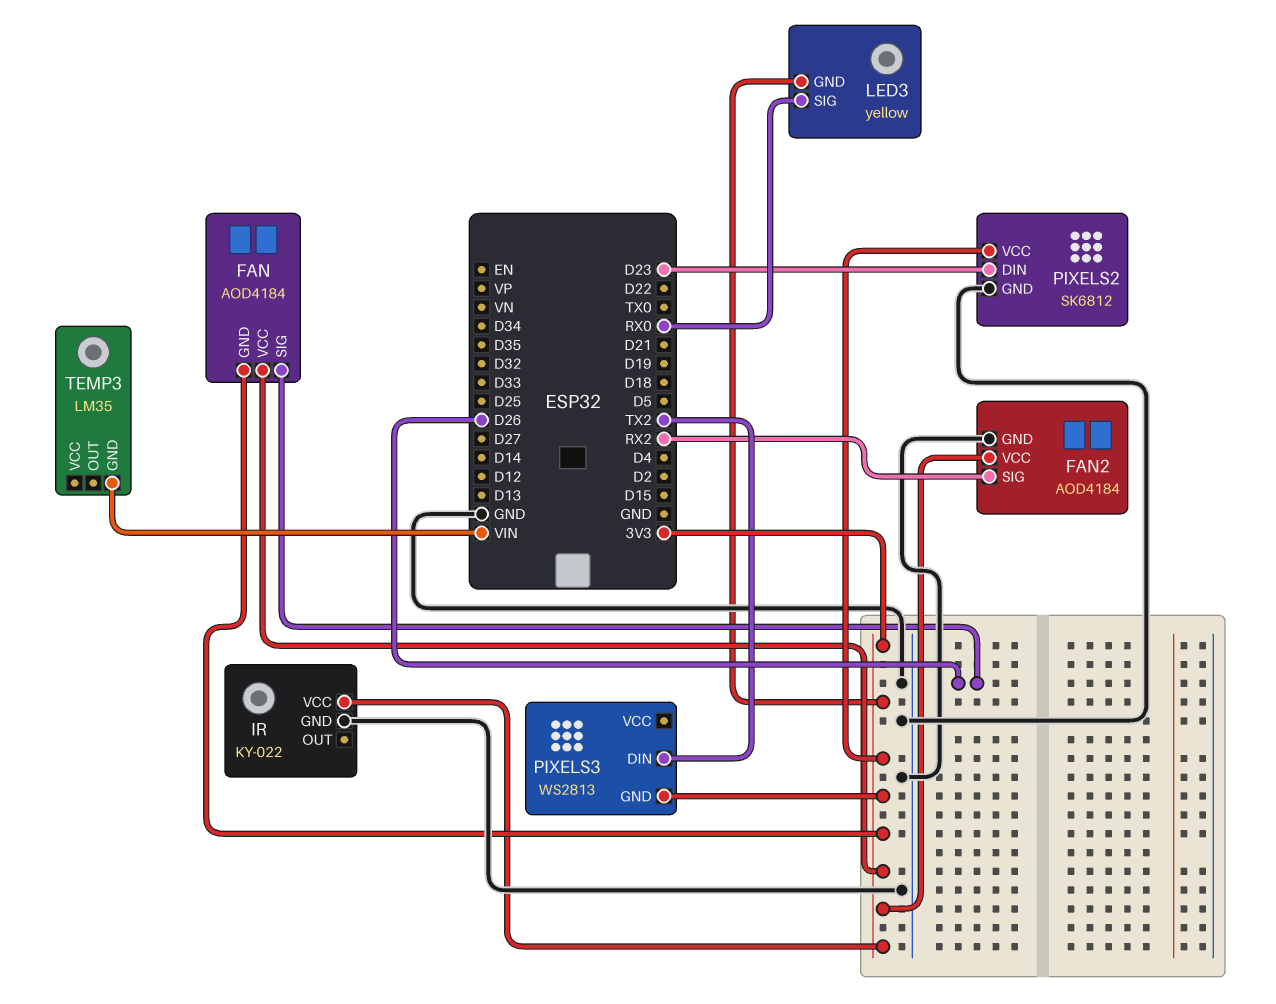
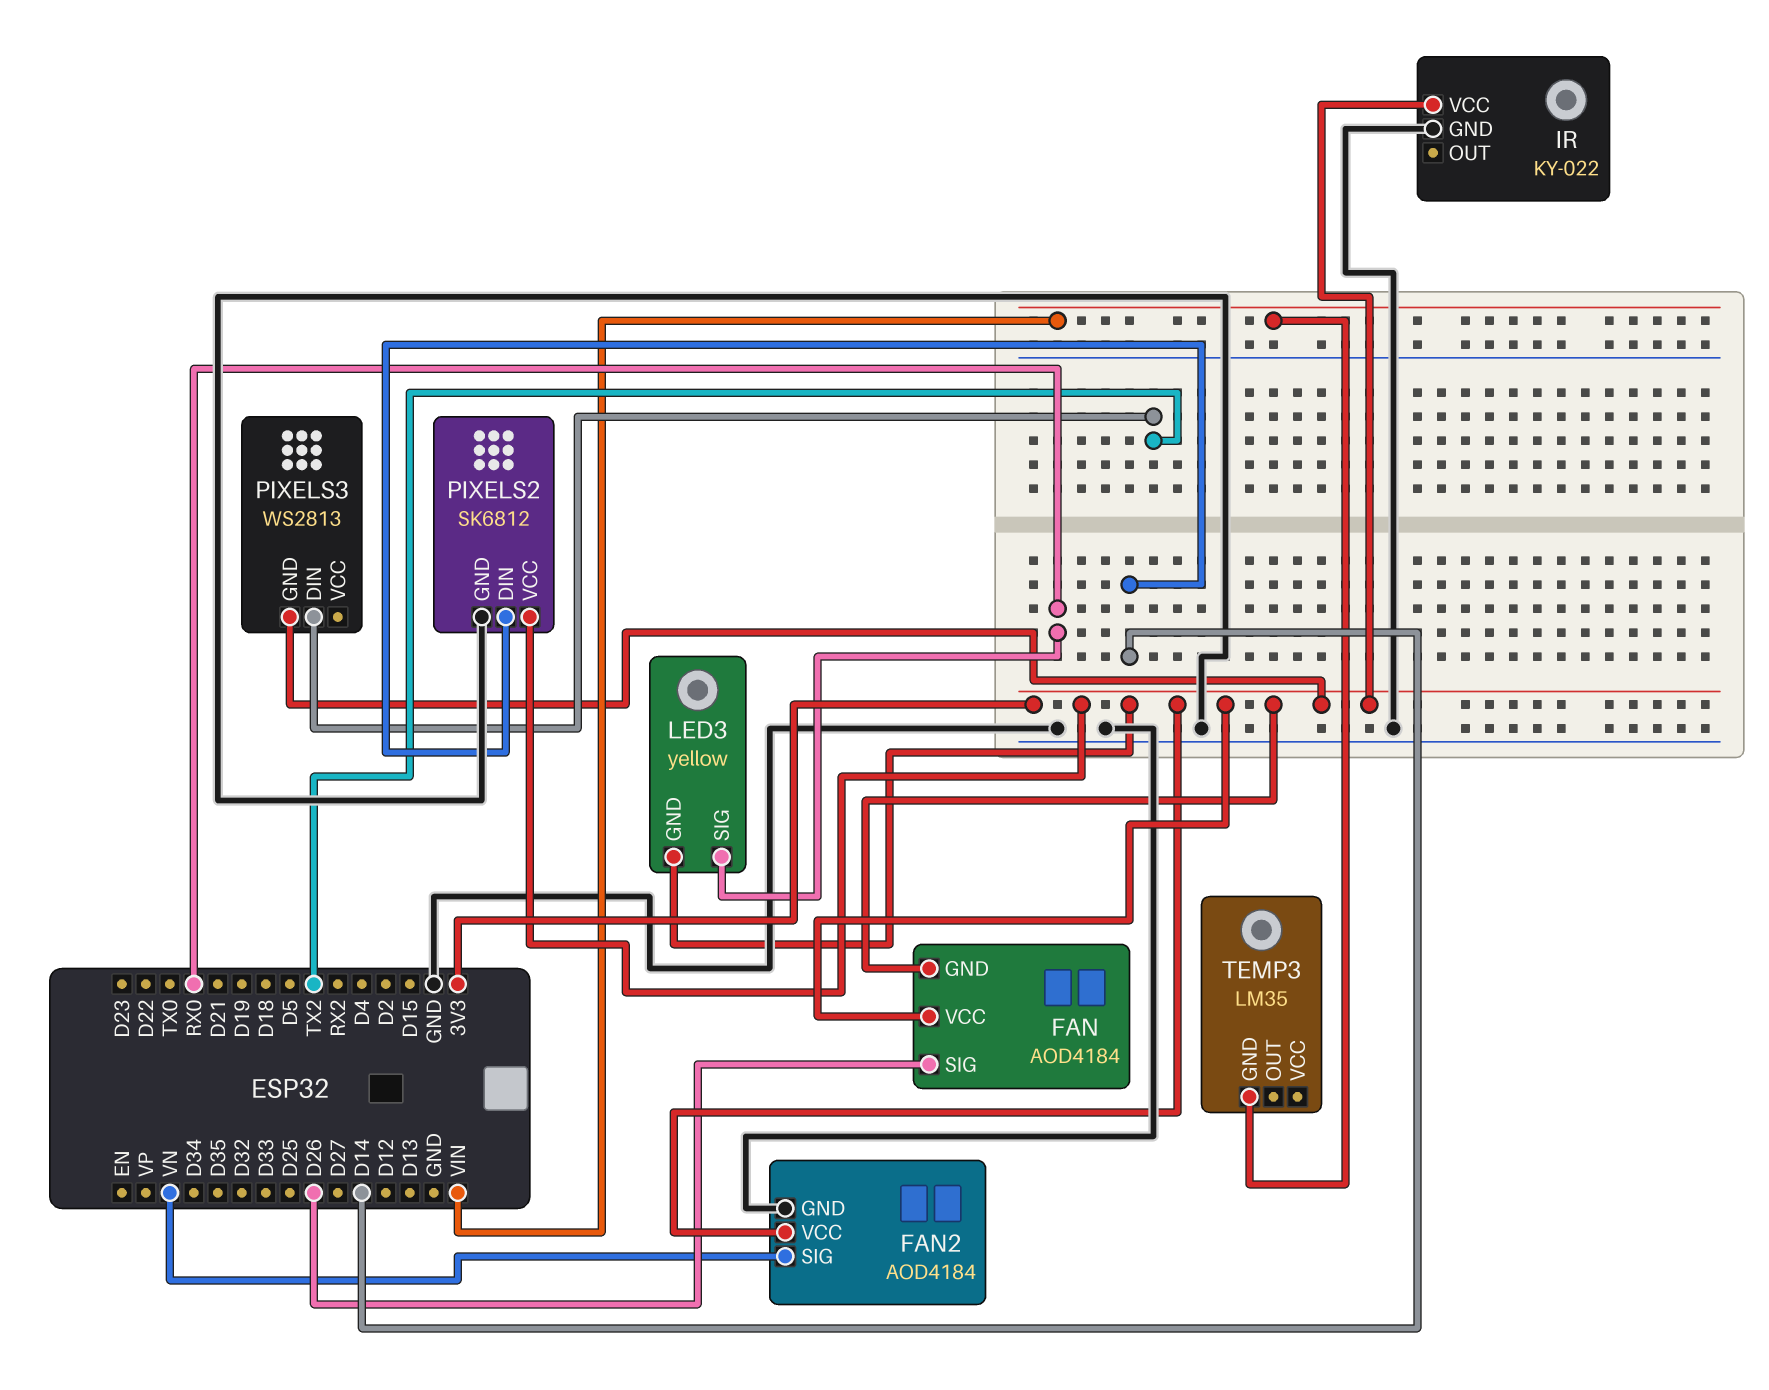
FAN2 pin SIG: RX2 -> VN
PIXELS2 pin DIN: D23 -> D14

